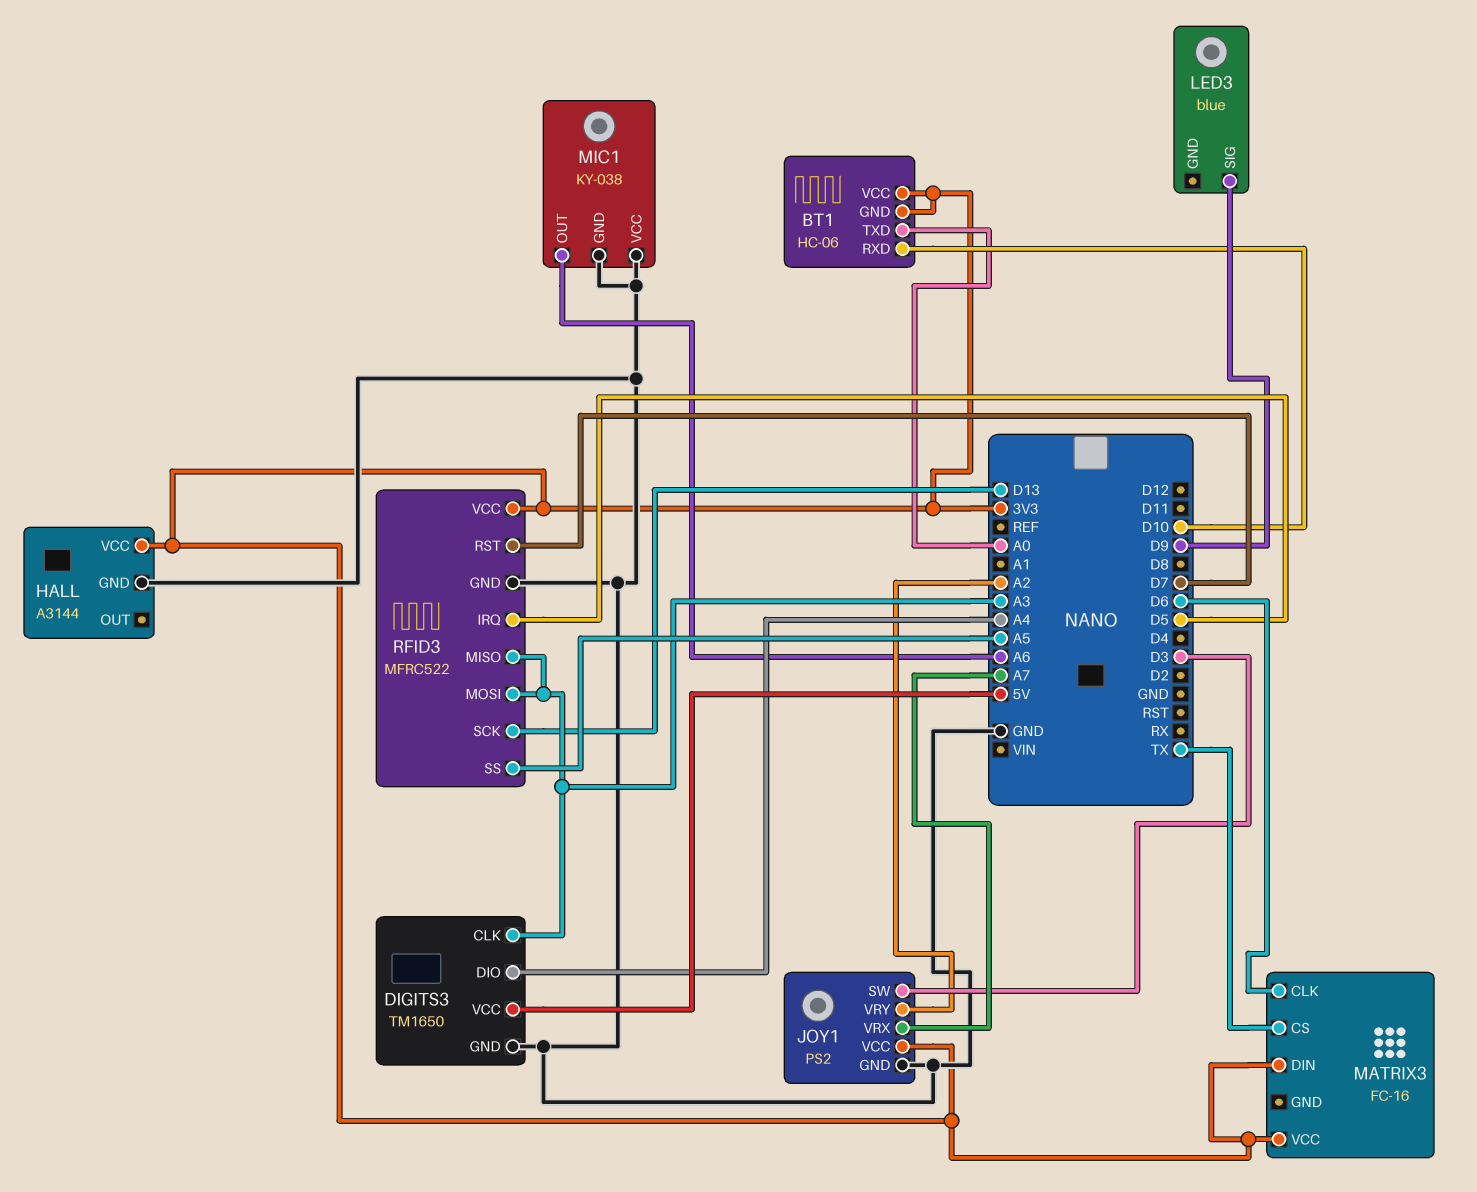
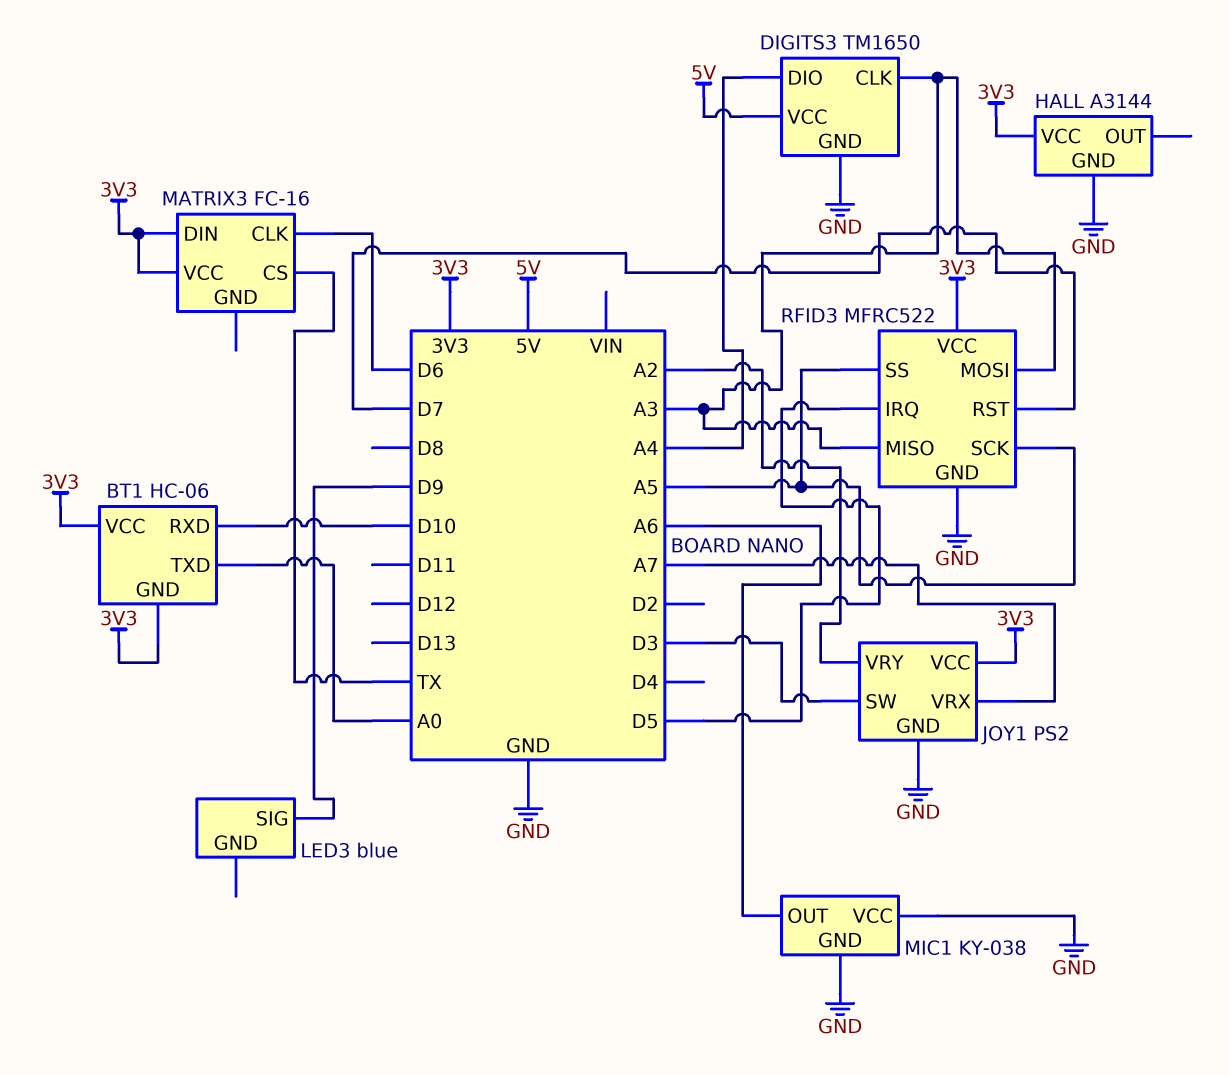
RFID3 pin SCK: D13 -> A5

